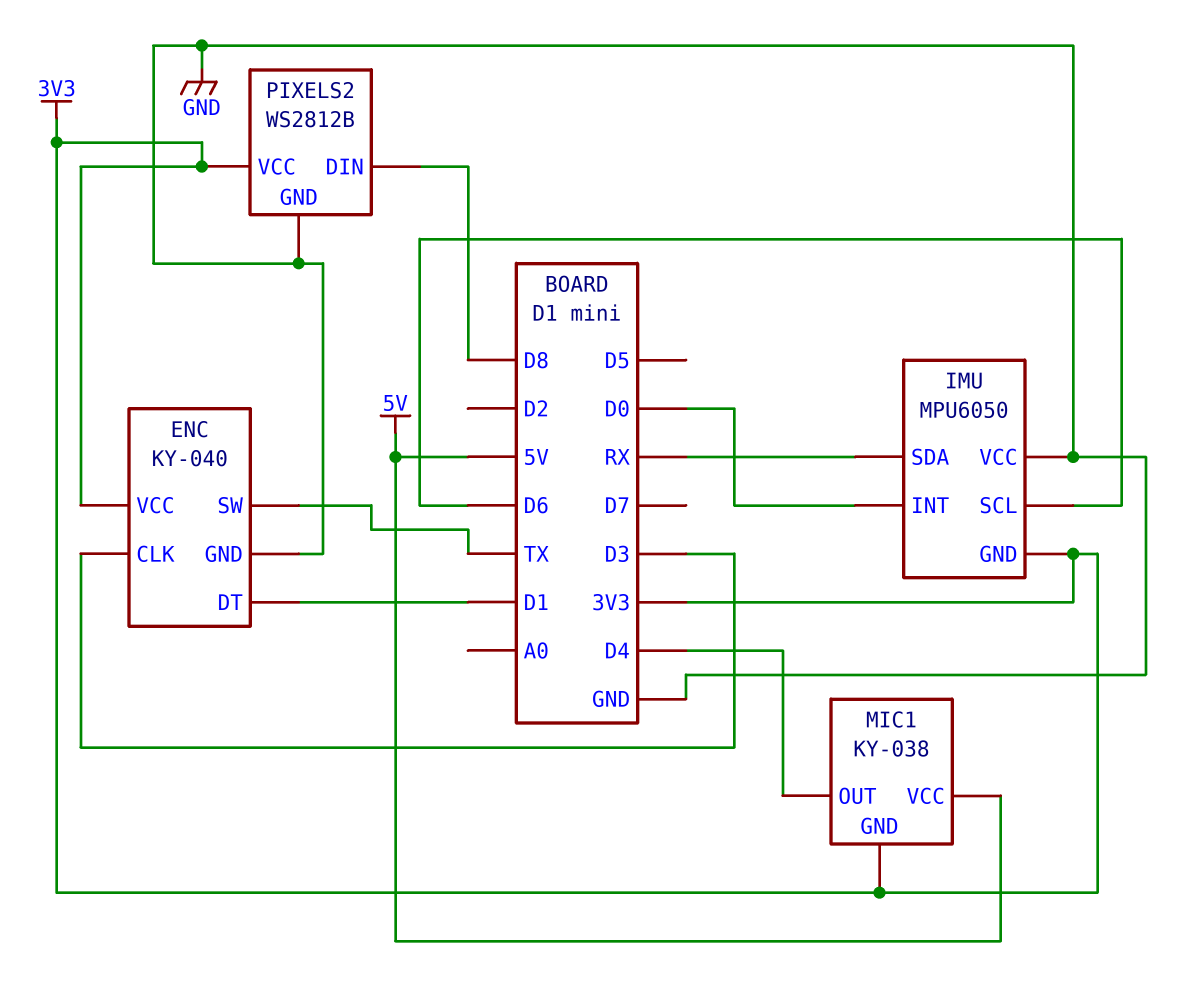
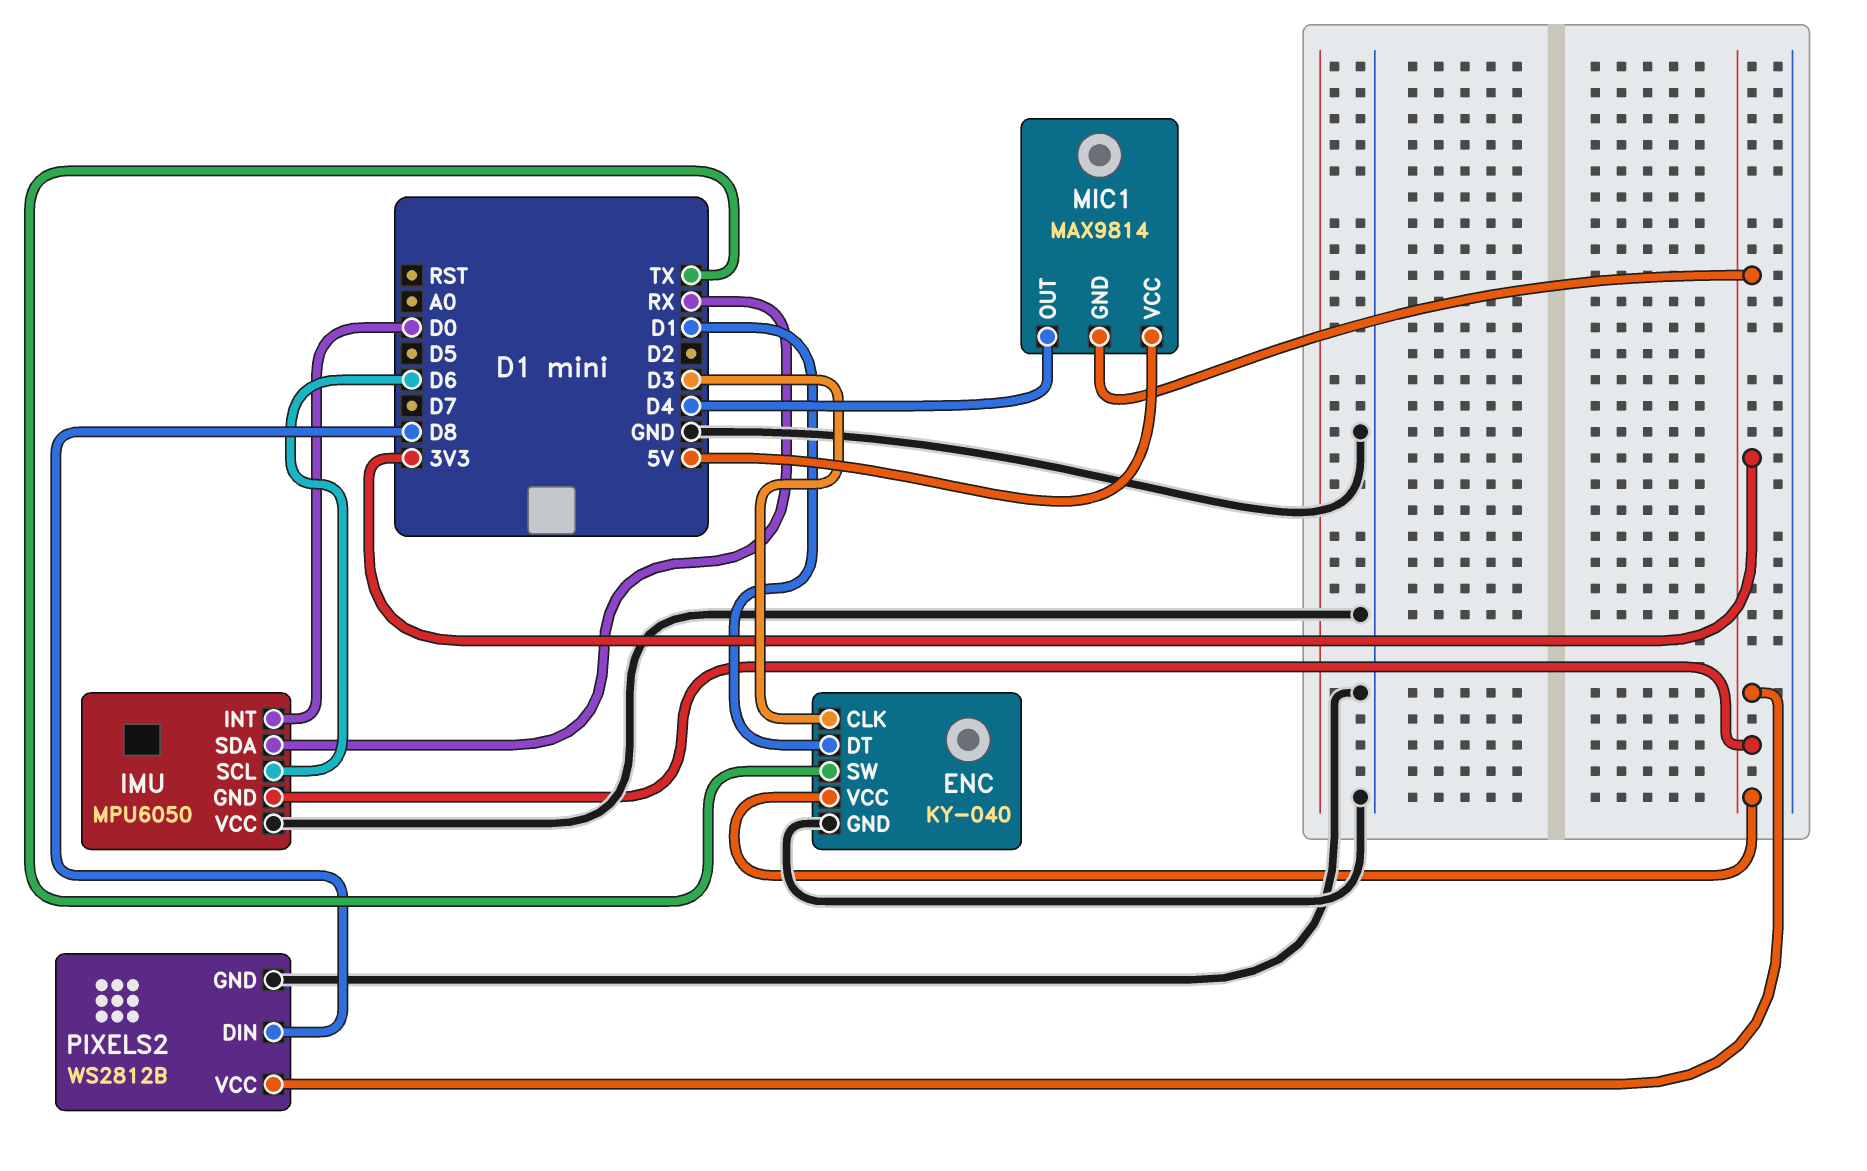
MIC1: KY-038 -> MAX9814

